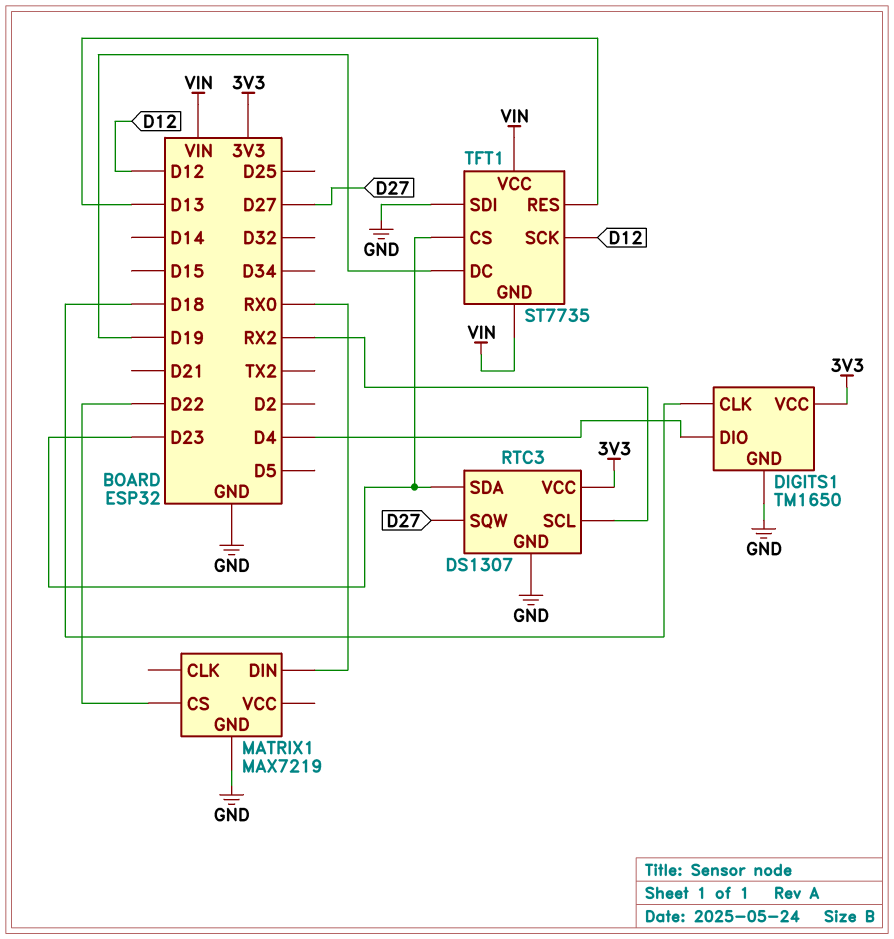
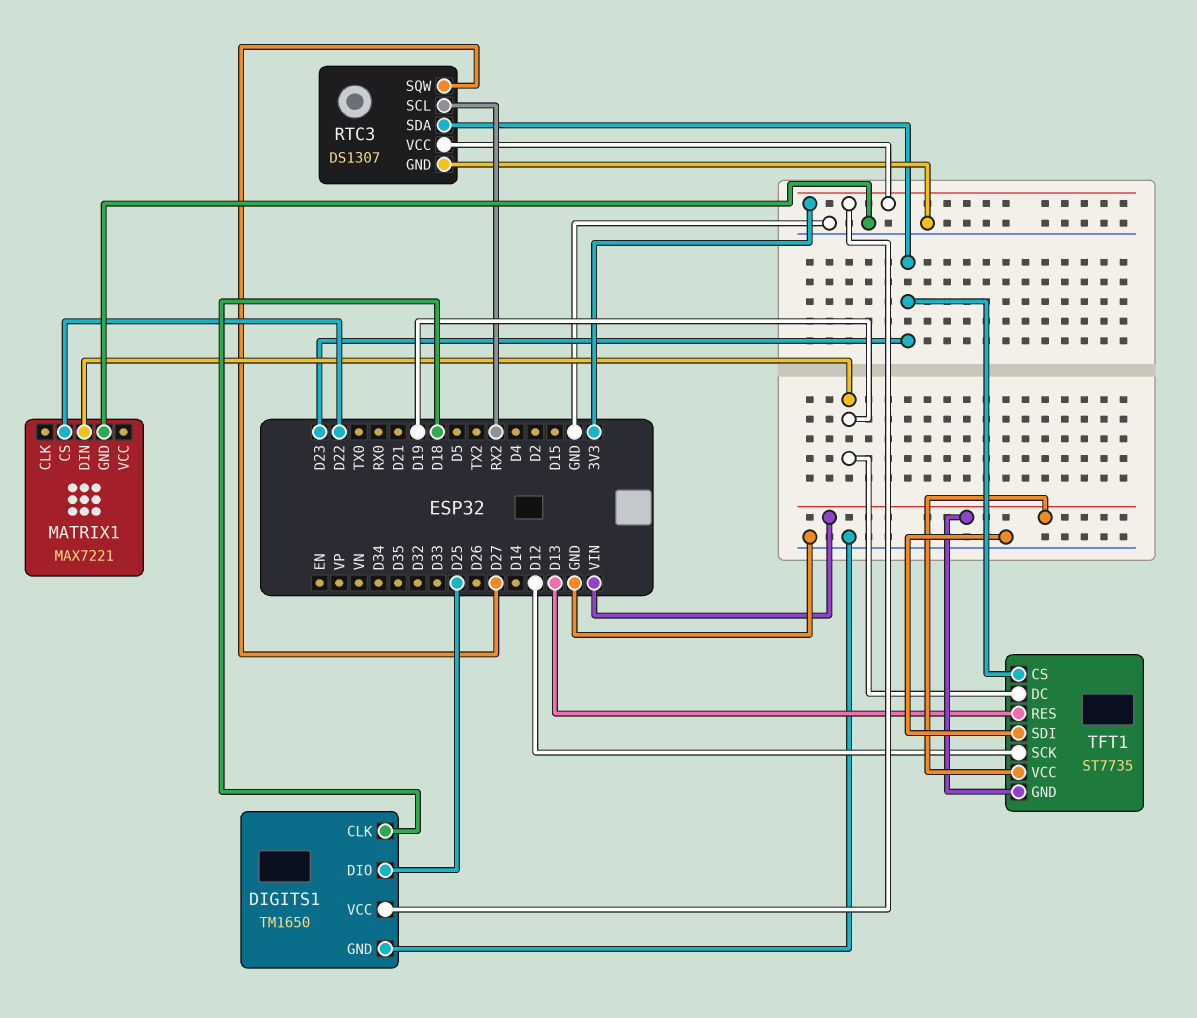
DIGITS1 pin DIO: D4 -> D25
MATRIX1: MAX7219 -> MAX7221
MATRIX1 pin DIN: RX0 -> D19

